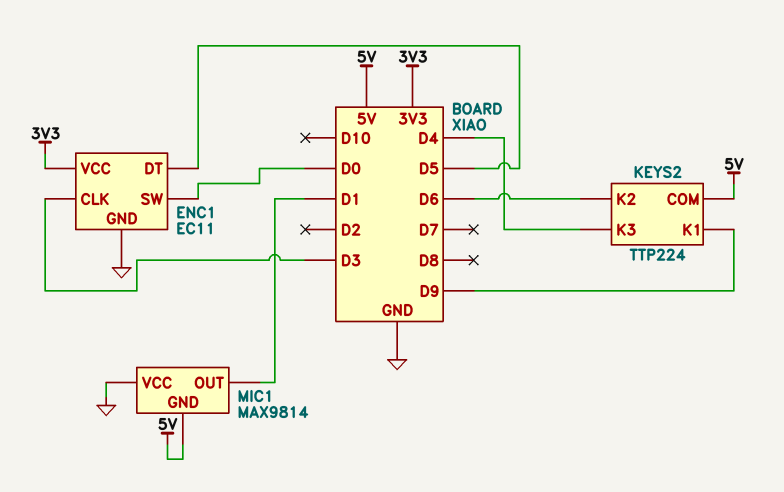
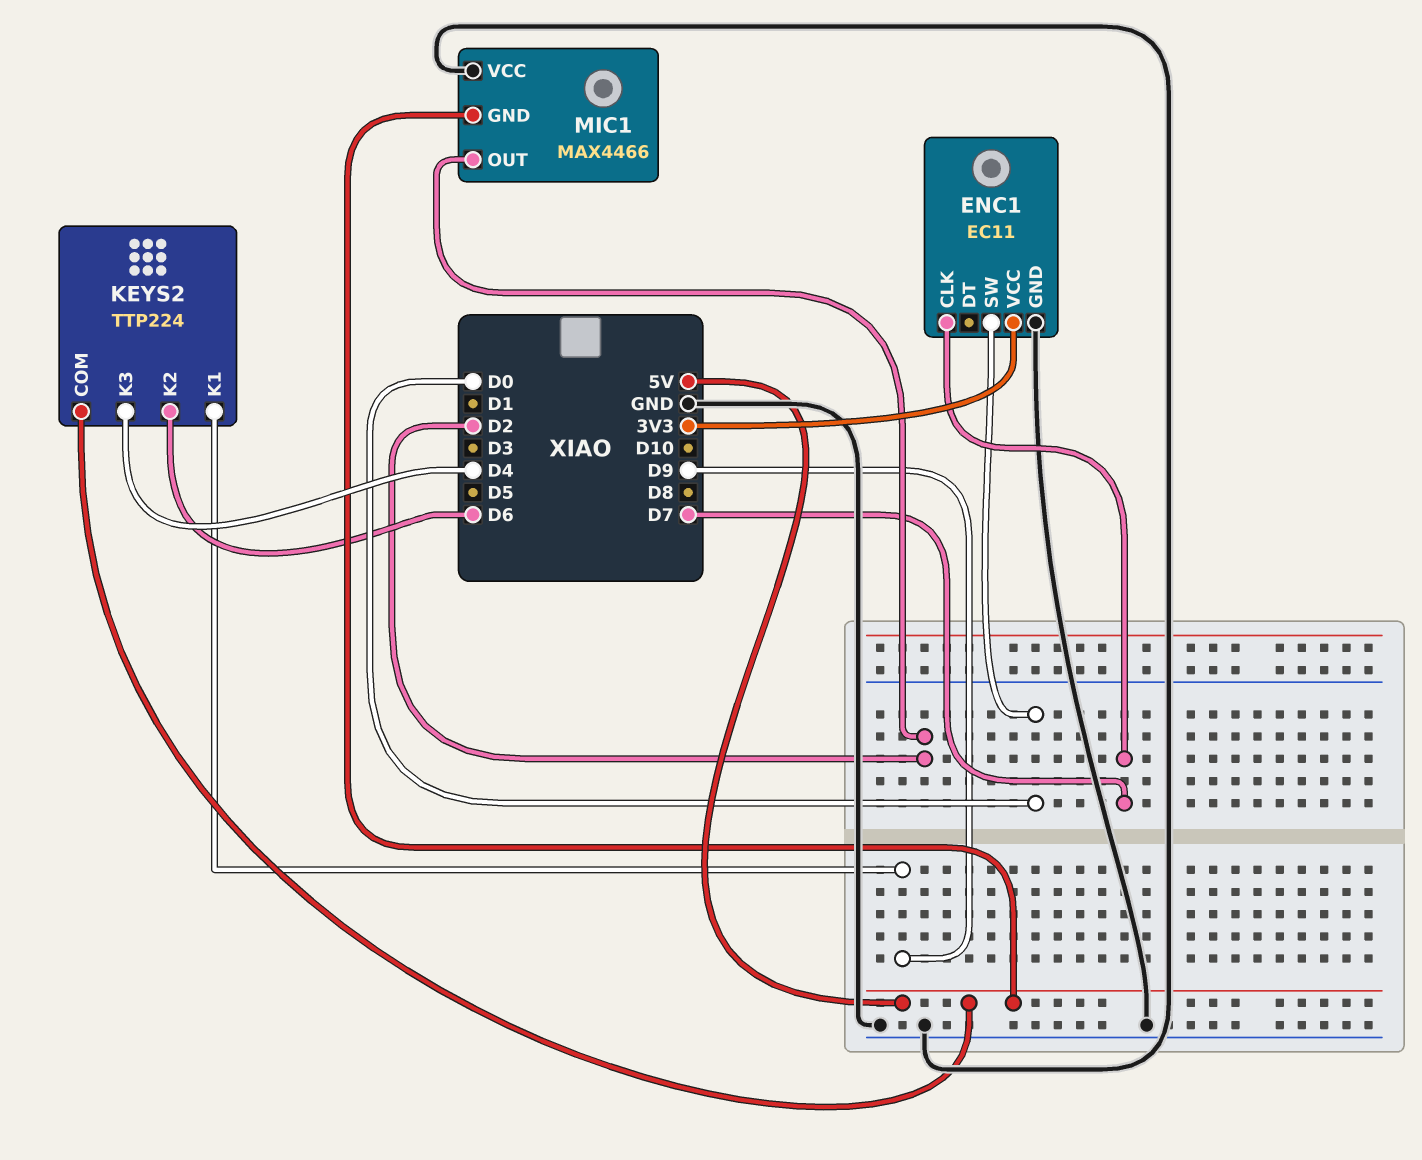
ENC1 pin CLK: D3 -> D7
ENC1 pin DT: D5 -> none
MIC1: MAX9814 -> MAX4466
MIC1 pin OUT: D1 -> D2

